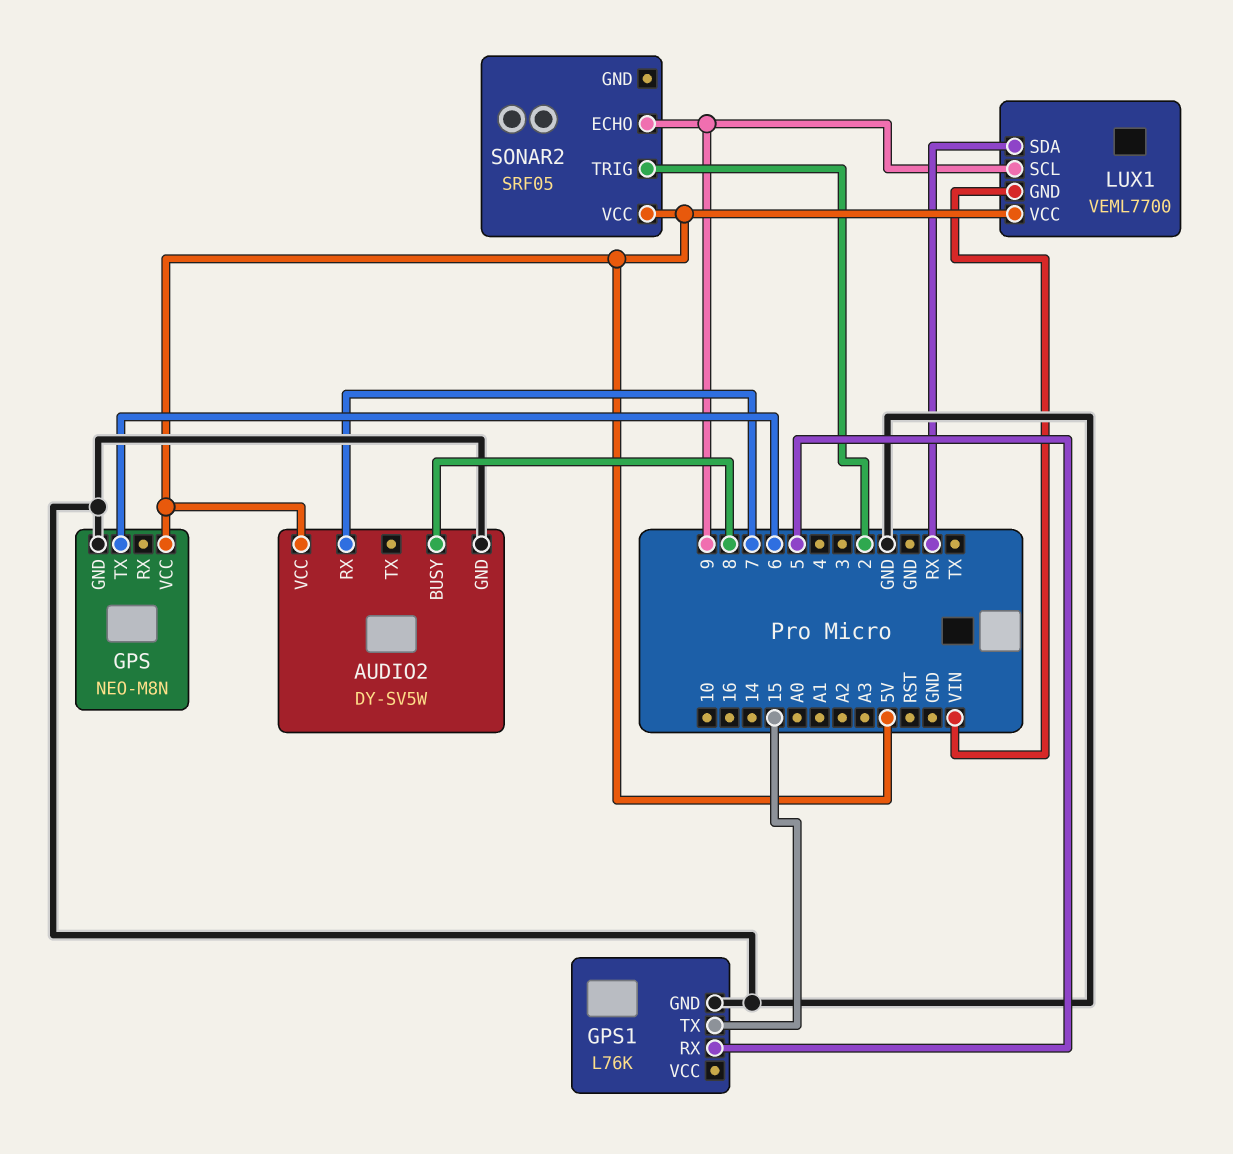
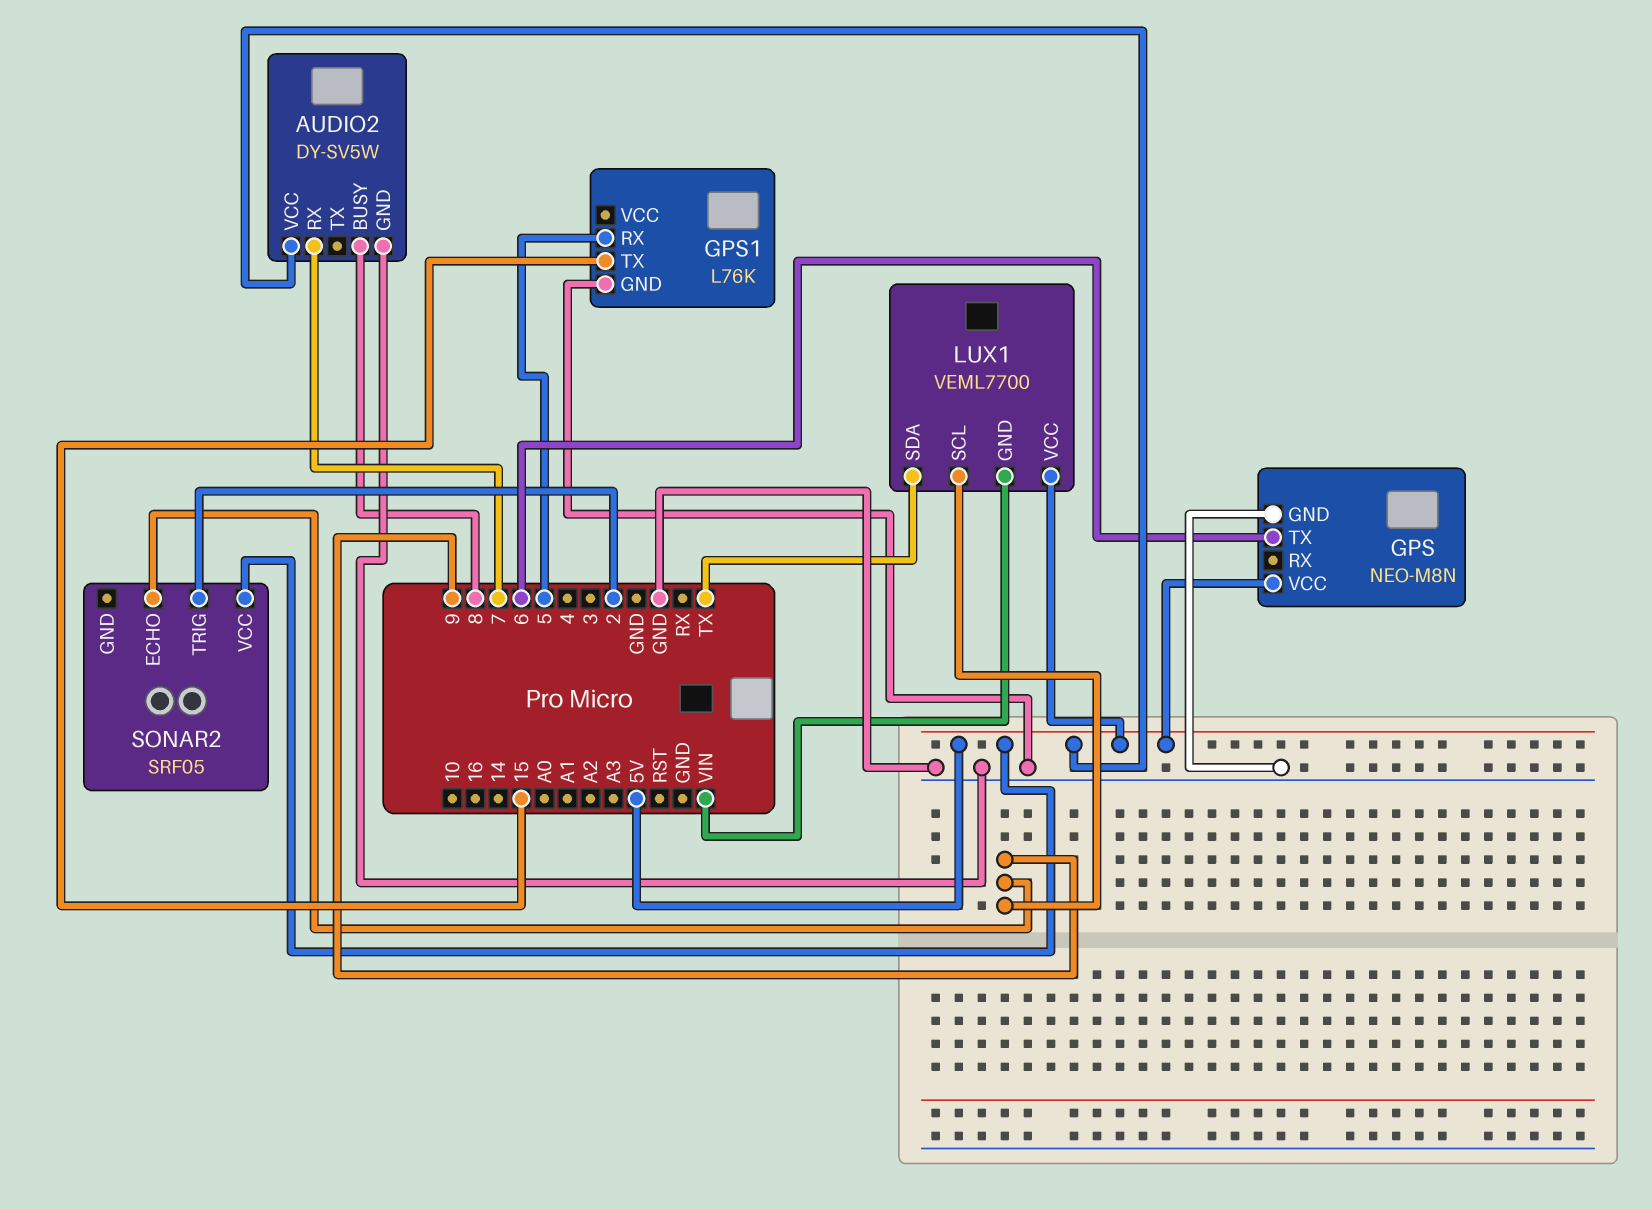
LUX1 pin SDA: RX -> TX

